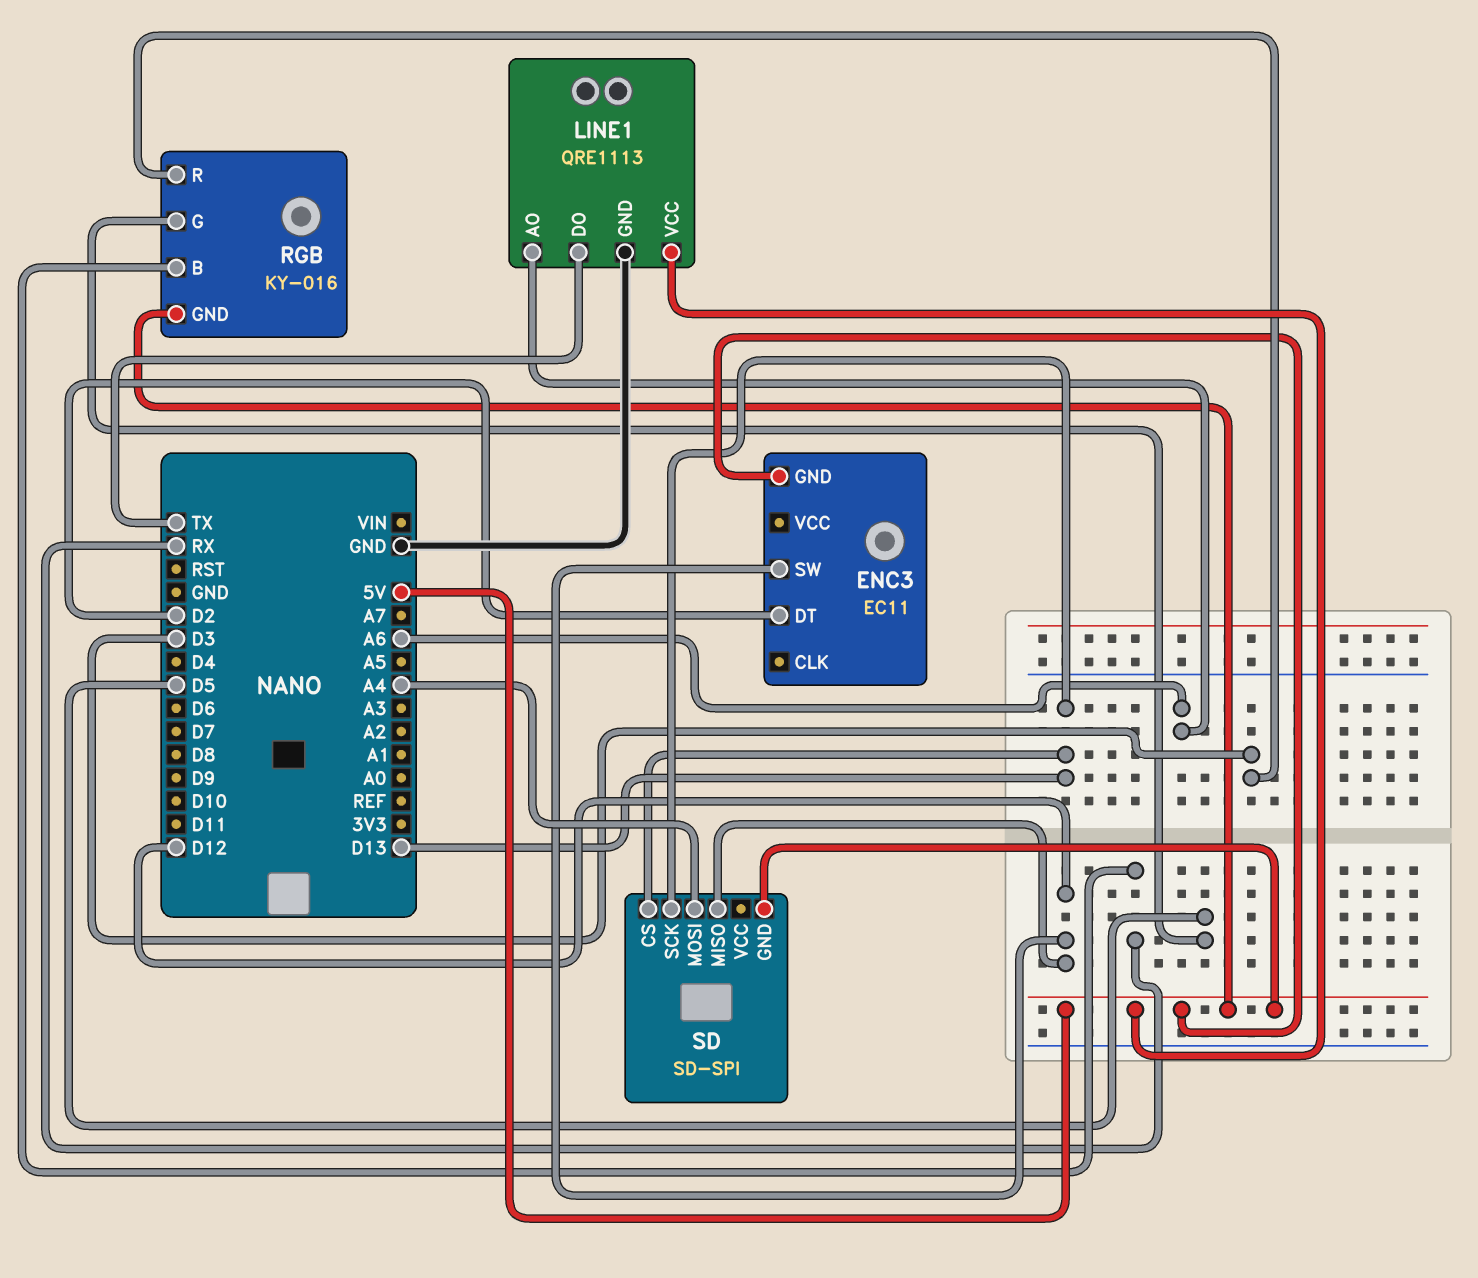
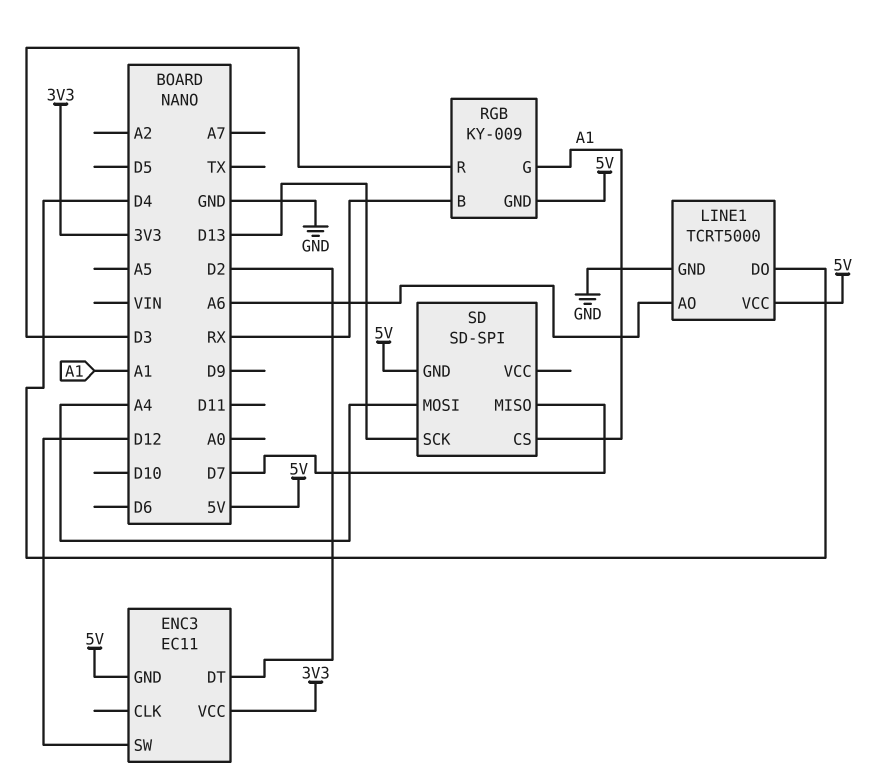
ENC3 pin VCC: none -> 3V3
LINE1: QRE1113 -> TCRT5000
LINE1 pin DO: TX -> D4
RGB: KY-016 -> KY-009
RGB pin G: D5 -> A1
SD pin CS: D13 -> A1
SD pin MISO: D12 -> D7

